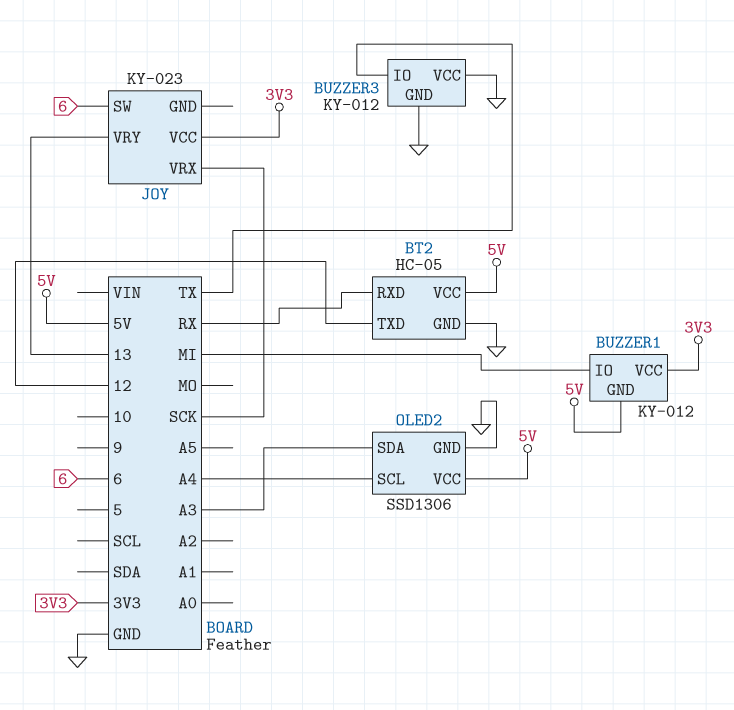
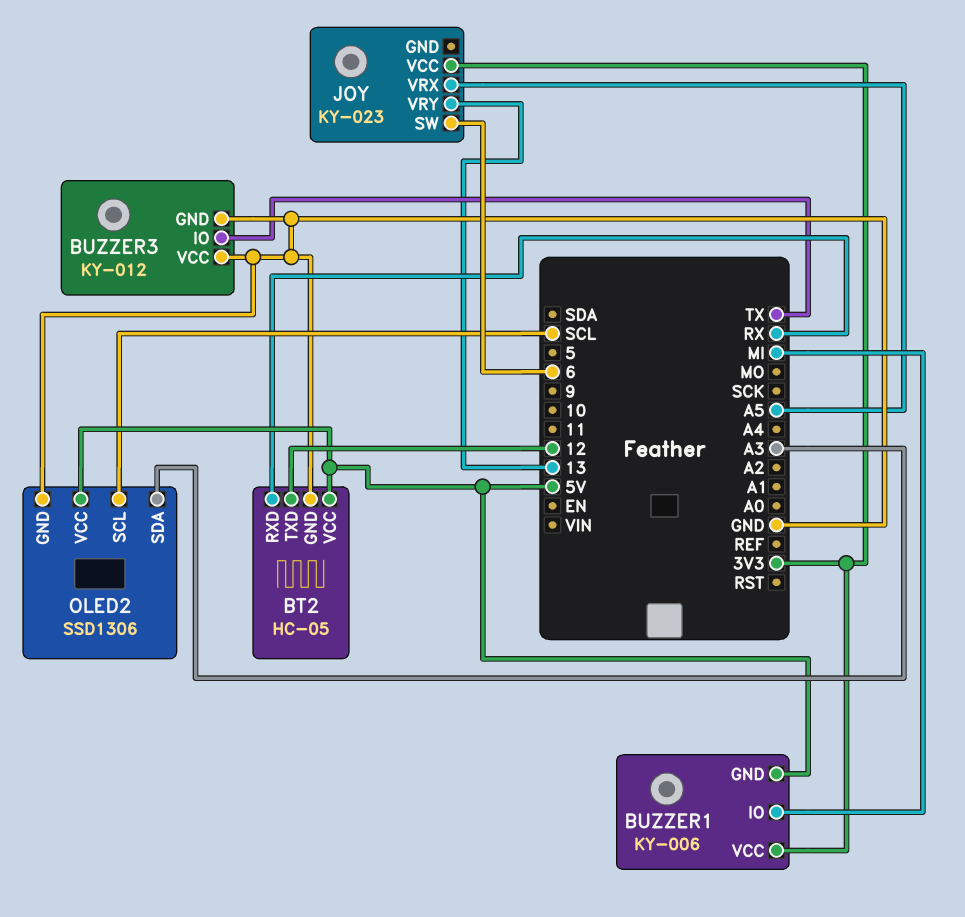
BUZZER1: KY-012 -> KY-006
JOY pin VRX: SCK -> A5
OLED2 pin SCL: A4 -> SCL

